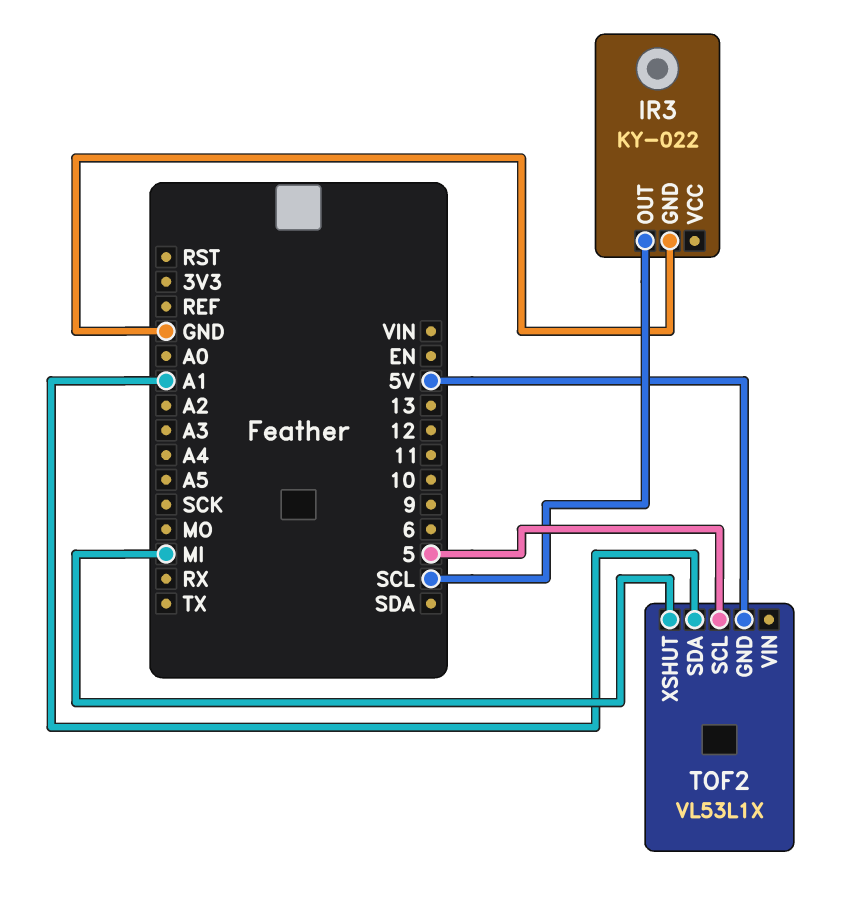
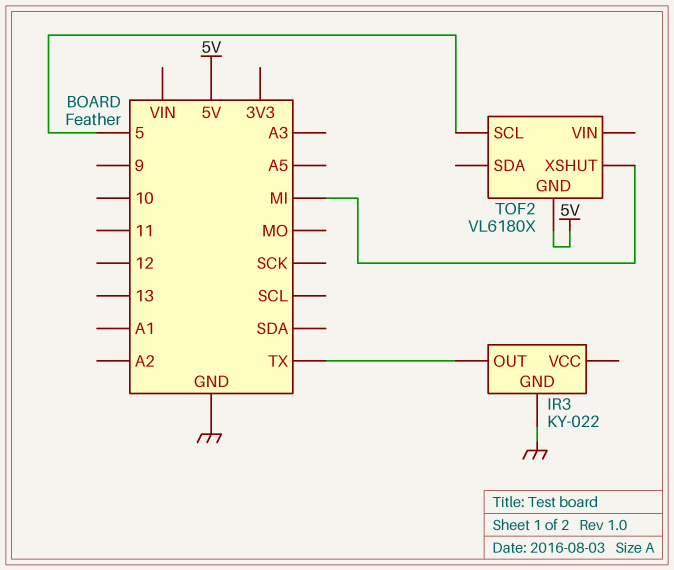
IR3 pin OUT: SCL -> TX
TOF2: VL53L1X -> VL6180X
TOF2 pin SDA: A1 -> none

